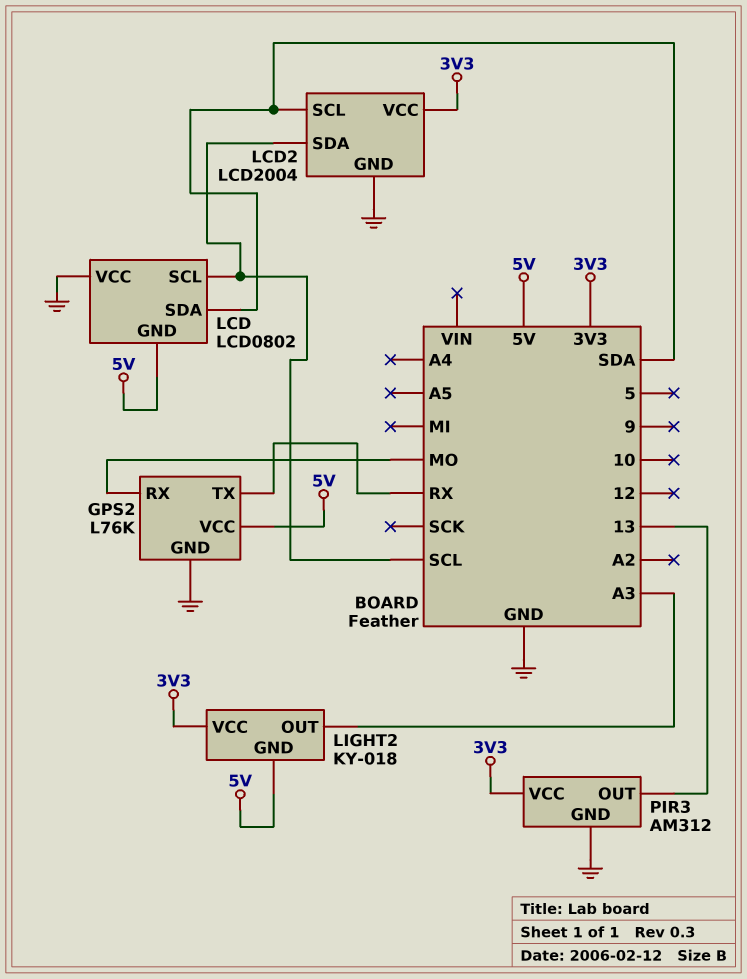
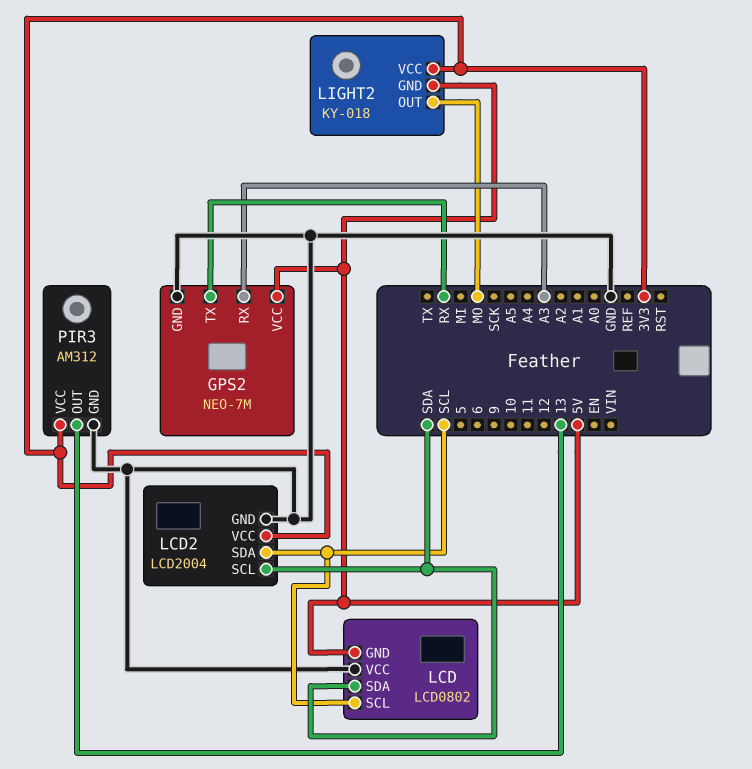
GPS2: L76K -> NEO-7M
GPS2 pin RX: MO -> A3
LIGHT2 pin OUT: A3 -> MO

